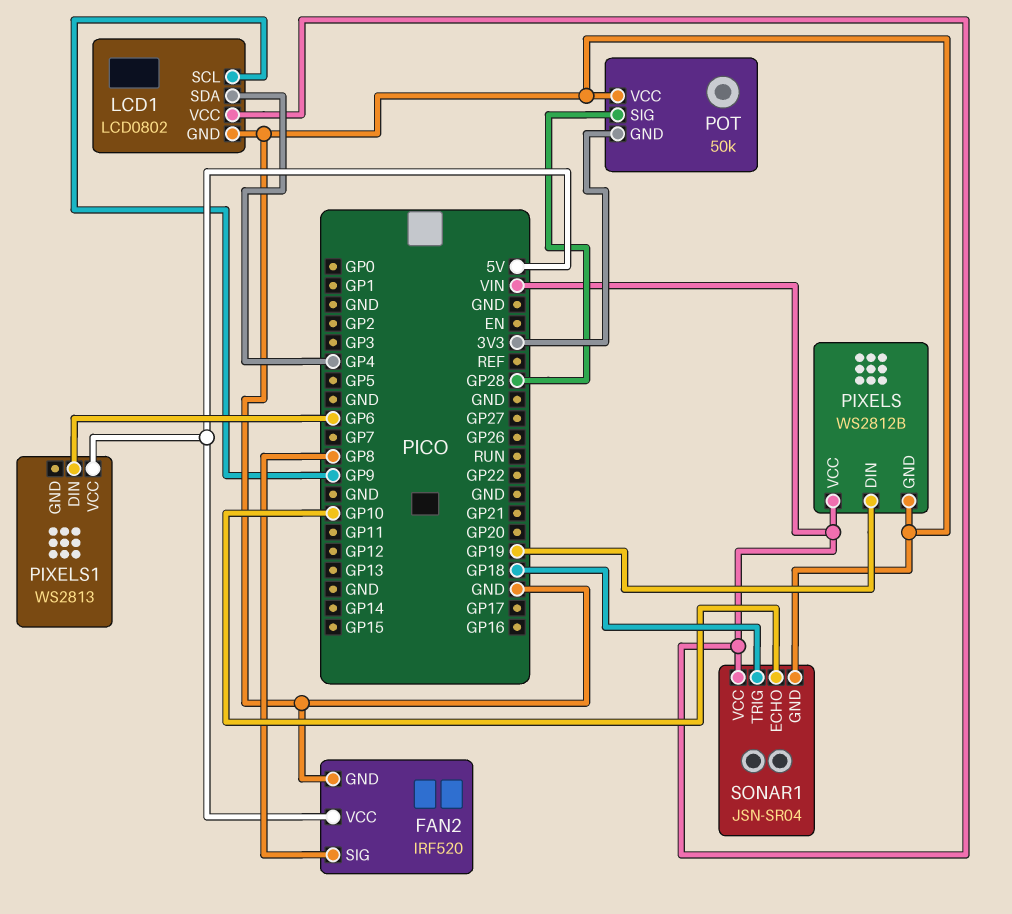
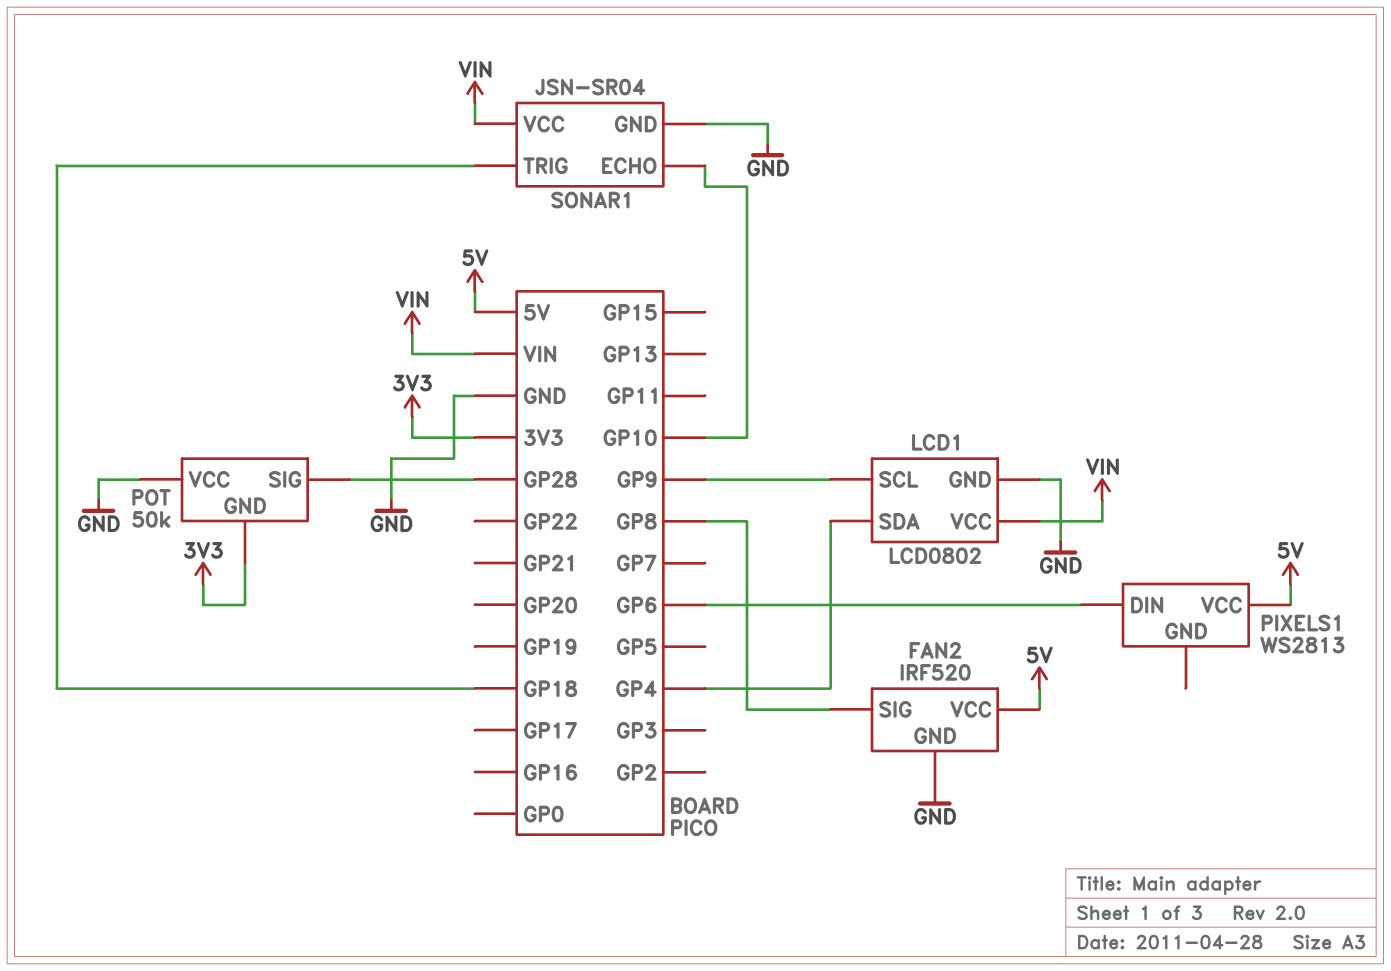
PIXELS: WS2812B -> none
PIXELS pin DIN: GP19 -> none
PIXELS pin GND: GND -> none
PIXELS pin VCC: VIN -> none

